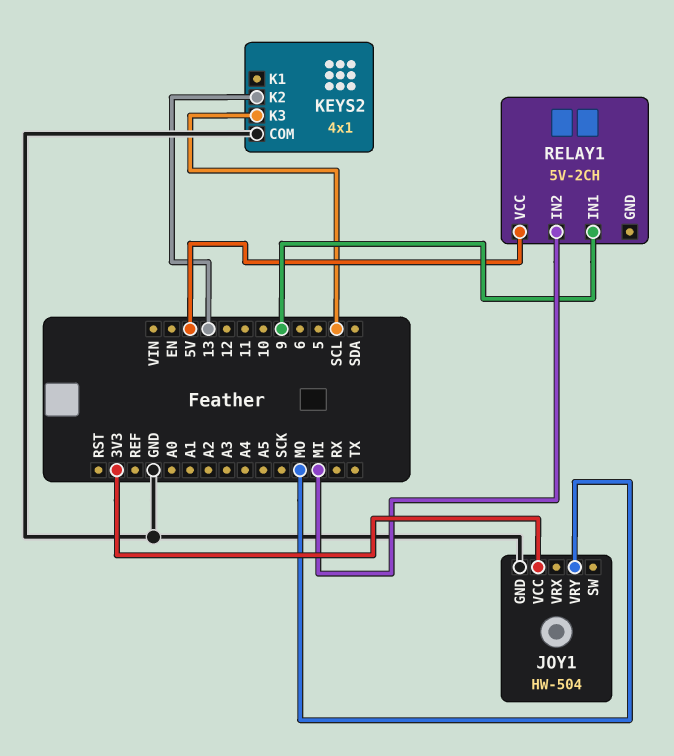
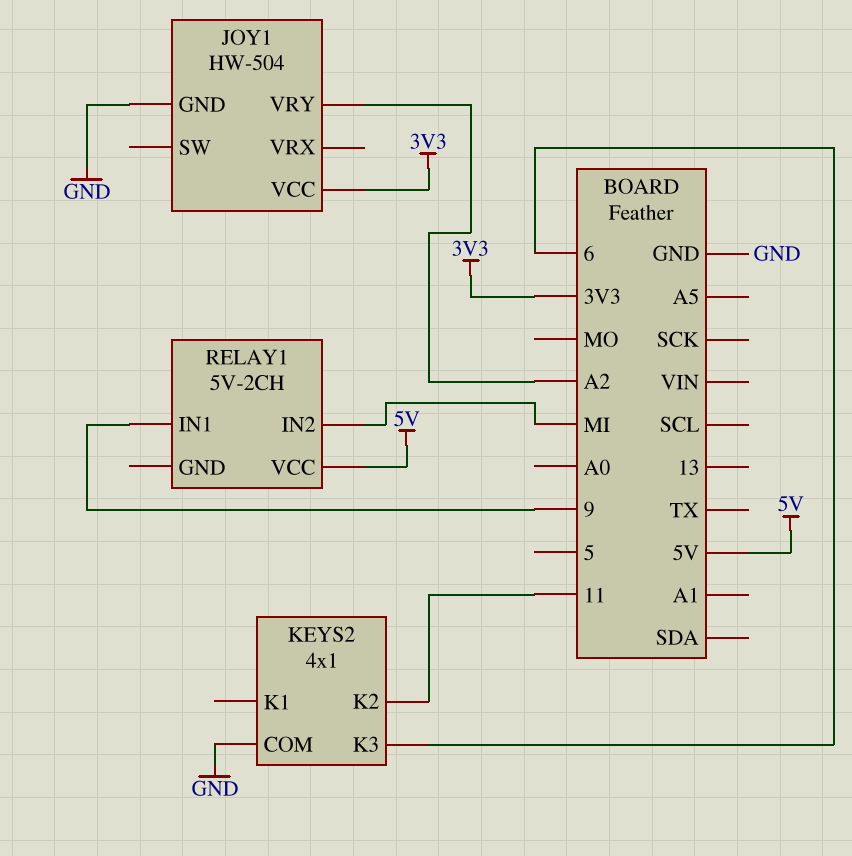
JOY1 pin VRY: MO -> A2
KEYS2 pin K2: 13 -> 11
KEYS2 pin K3: SCL -> 6

